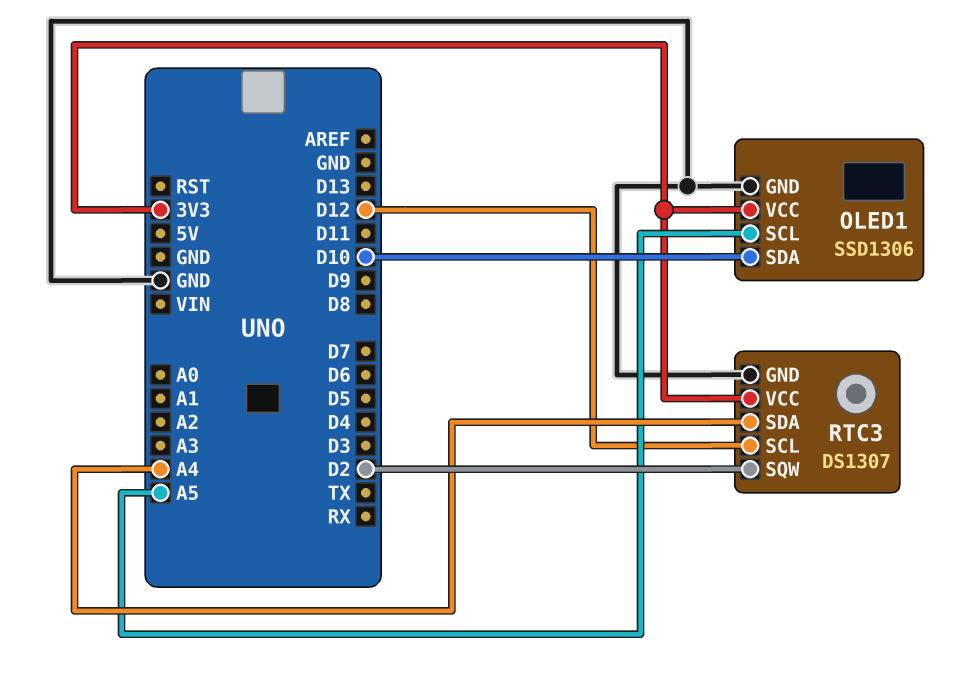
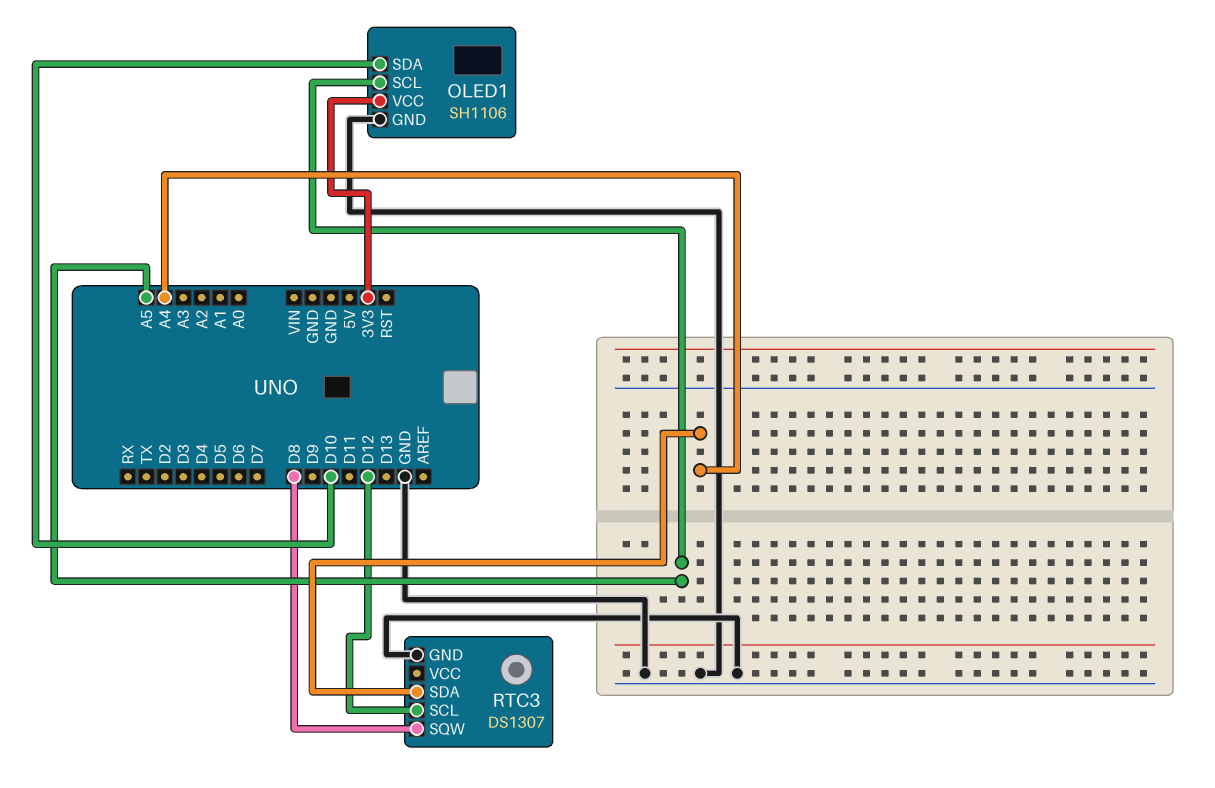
OLED1: SSD1306 -> SH1106
RTC3 pin SQW: D2 -> D8
RTC3 pin VCC: 3V3 -> none

